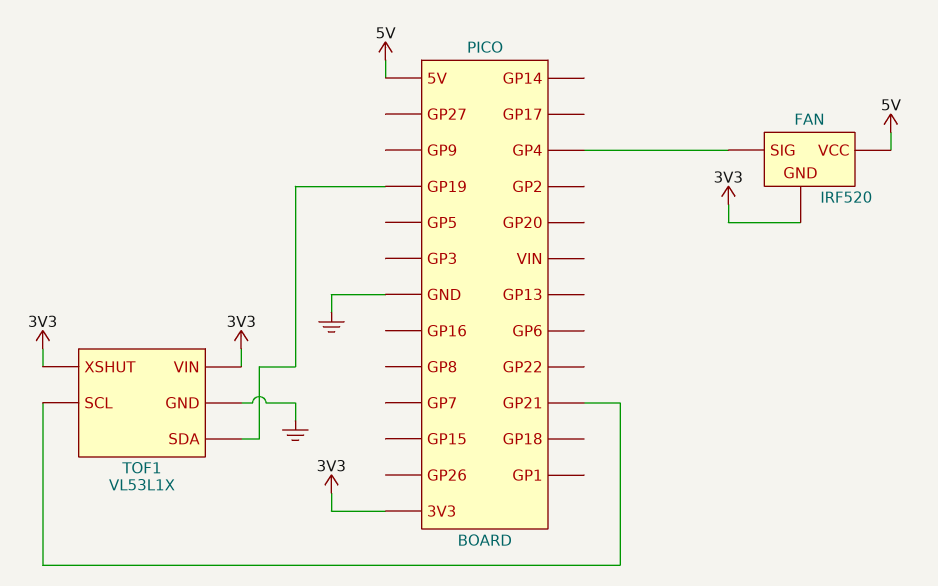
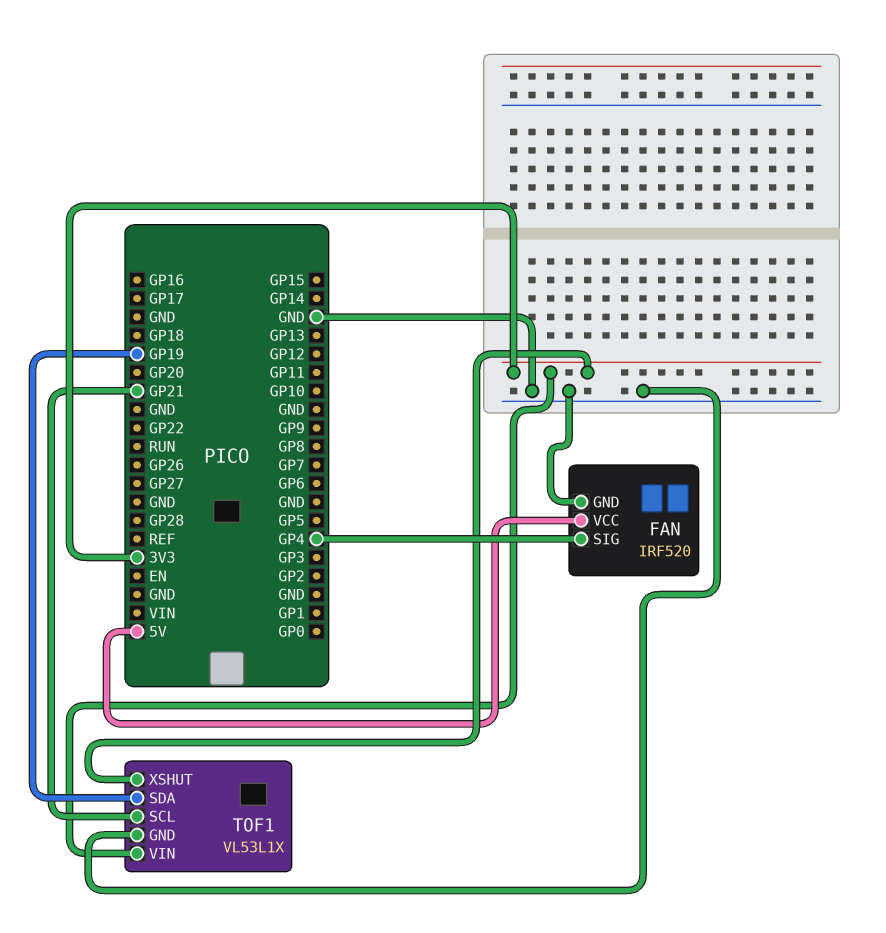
FAN pin GND: 3V3 -> GND

